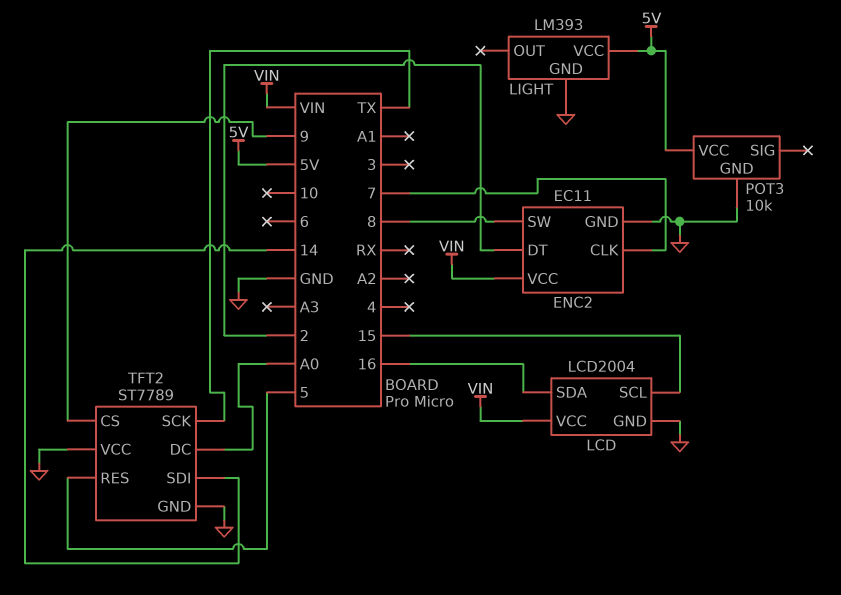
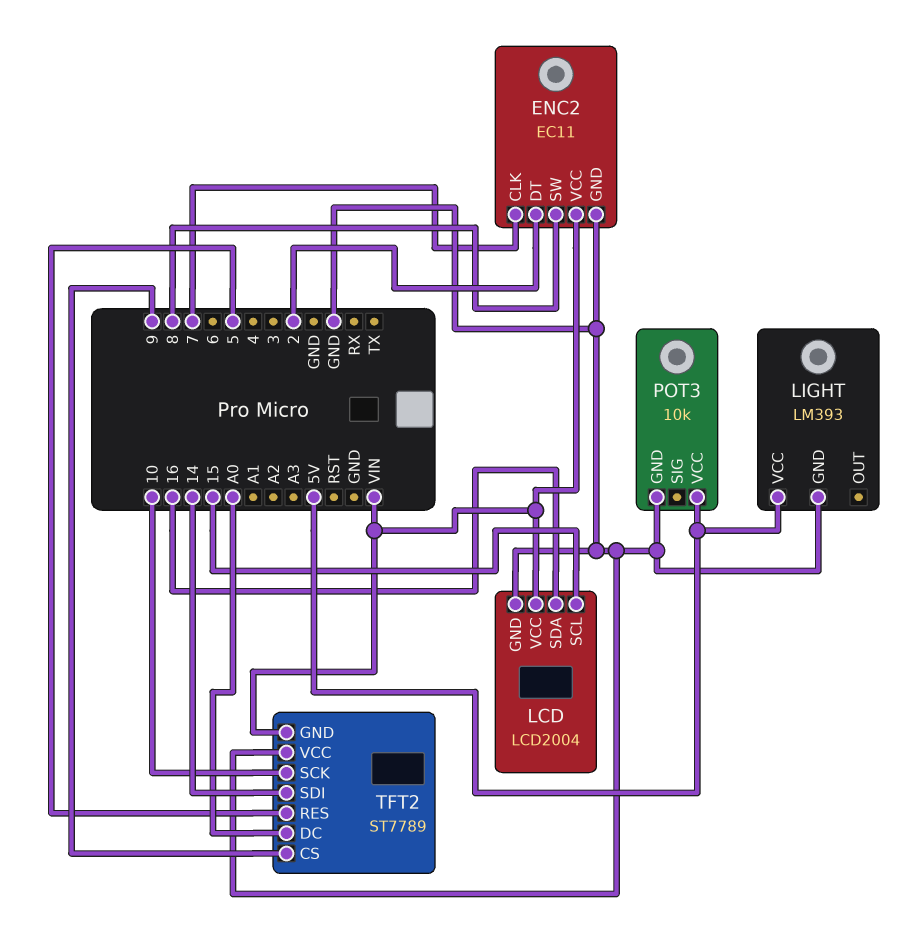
TFT2 pin GND: GND -> VIN
TFT2 pin SCK: TX -> 10

